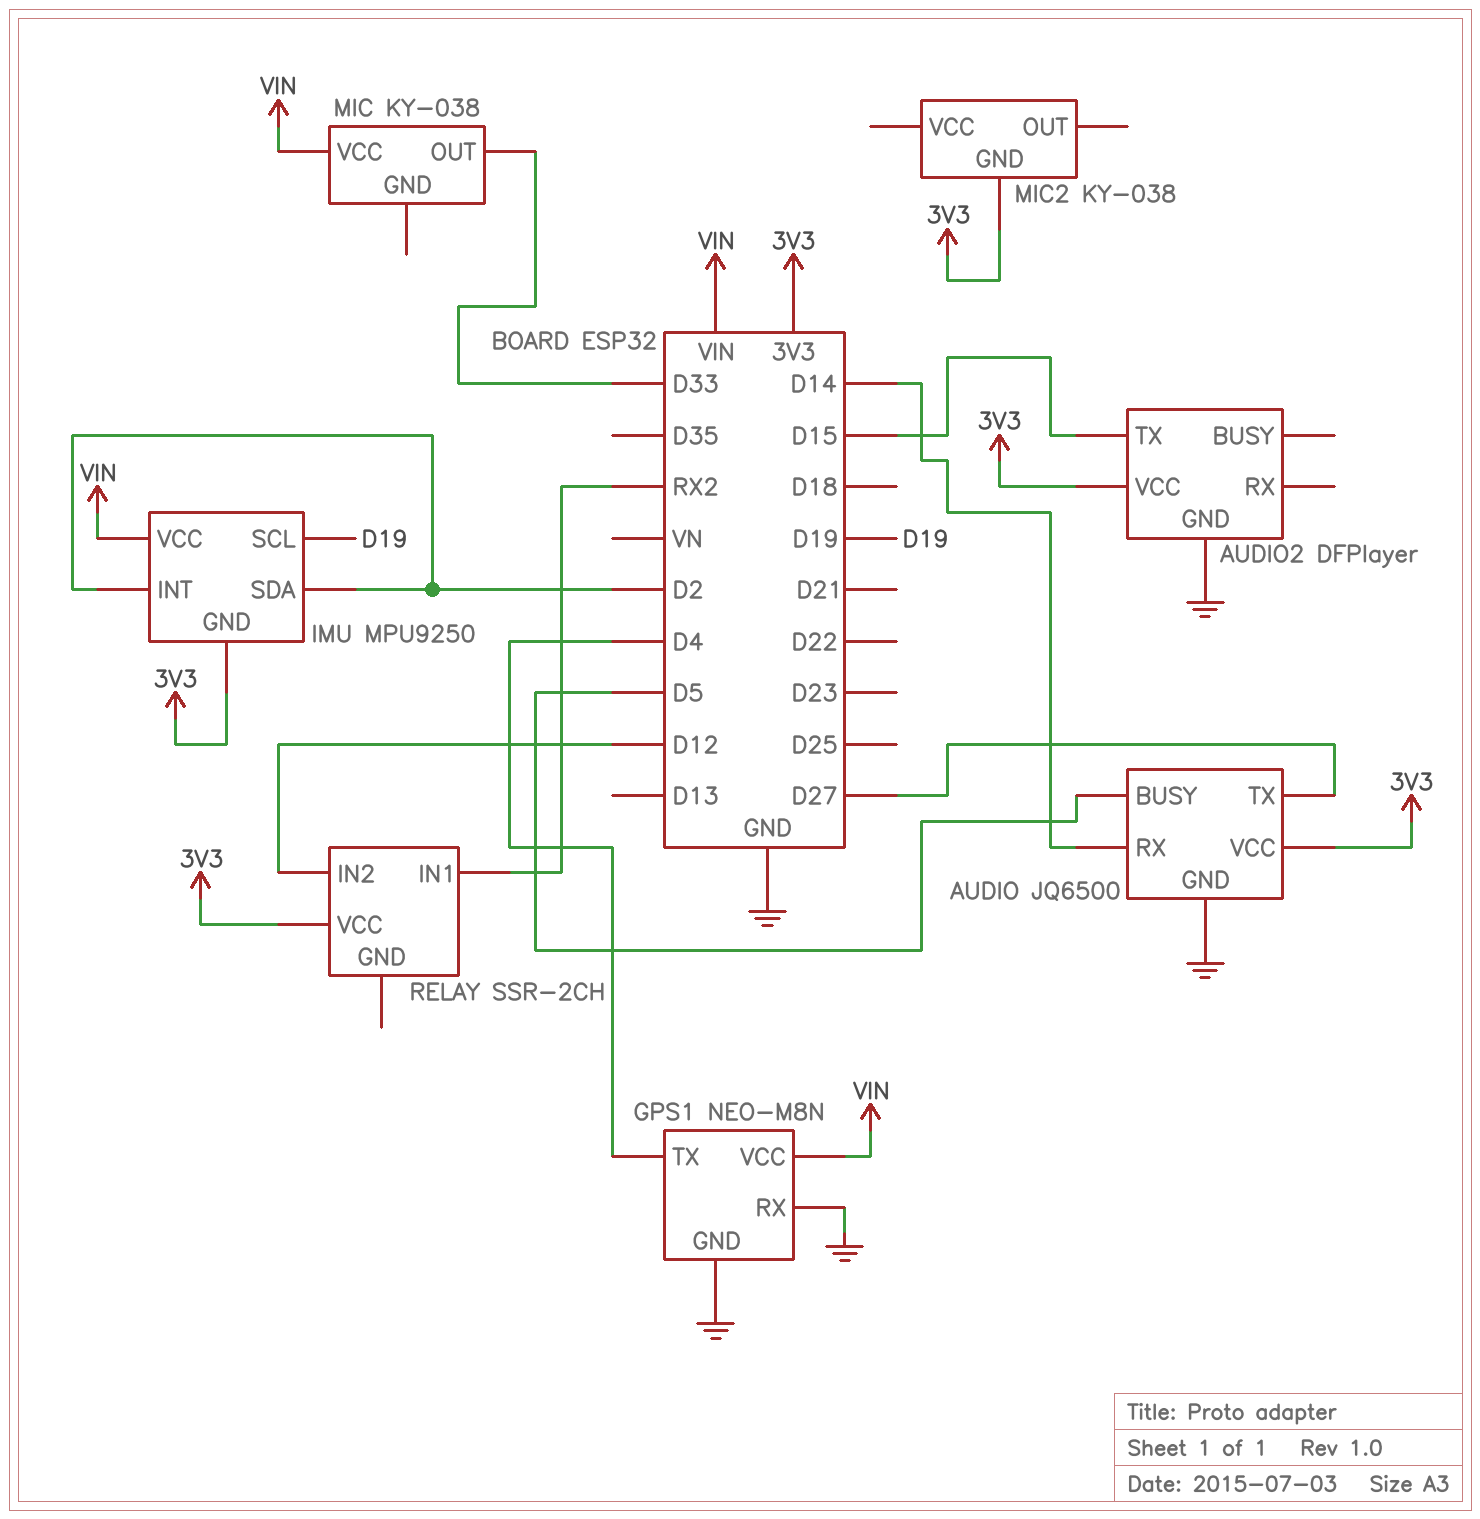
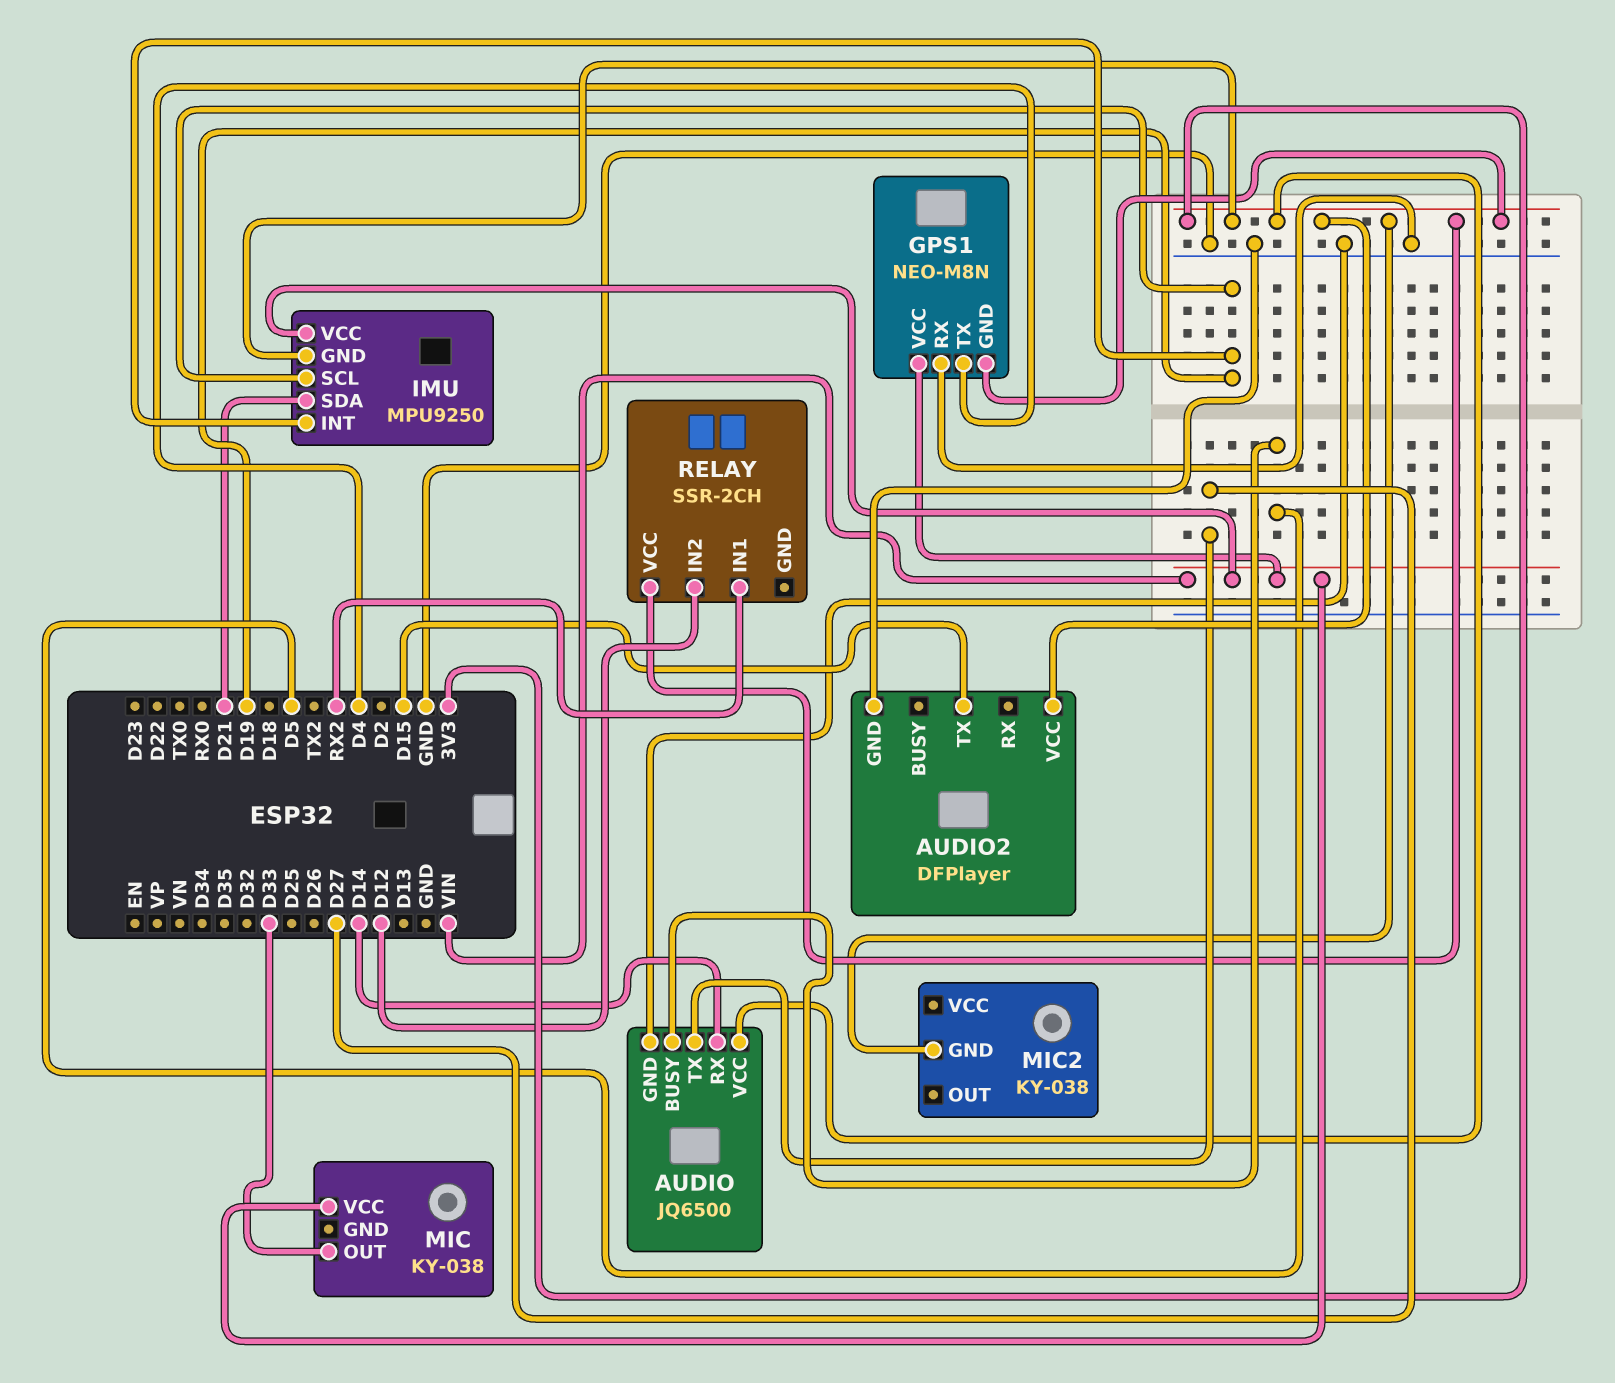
GPS1 pin GND: GND -> 3V3
IMU pin INT: D2 -> D19
IMU pin SDA: D2 -> D21

